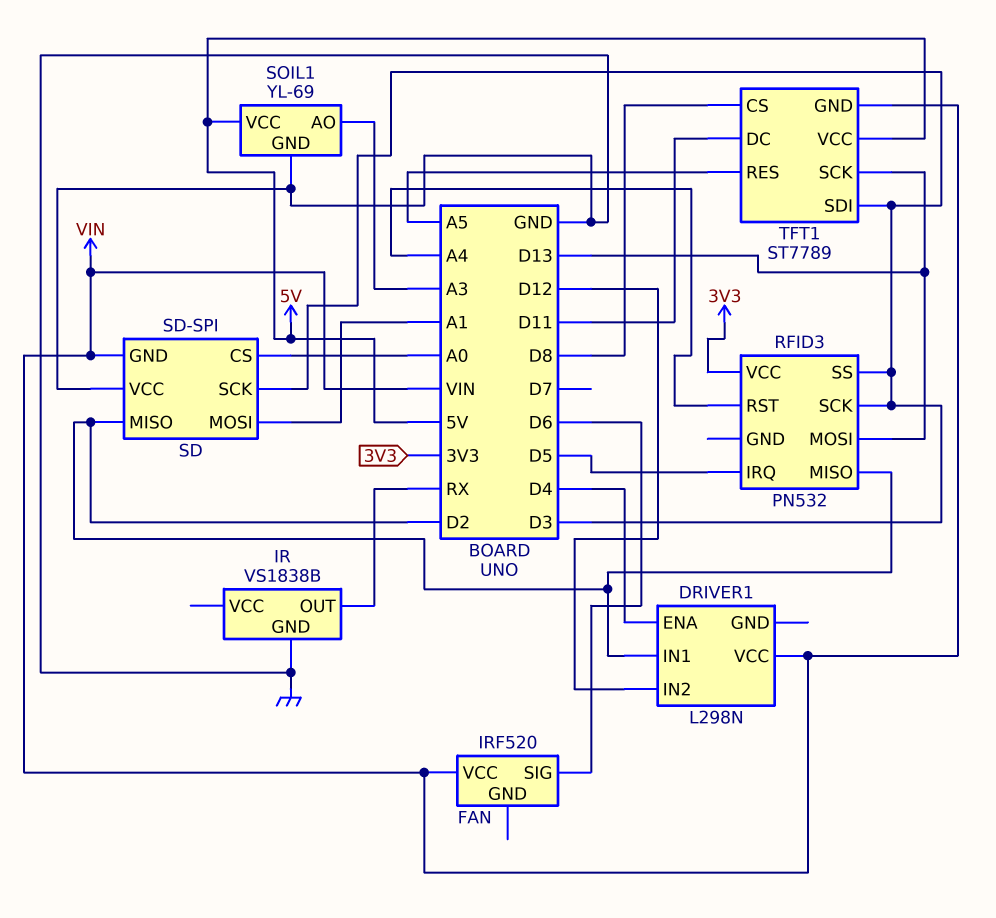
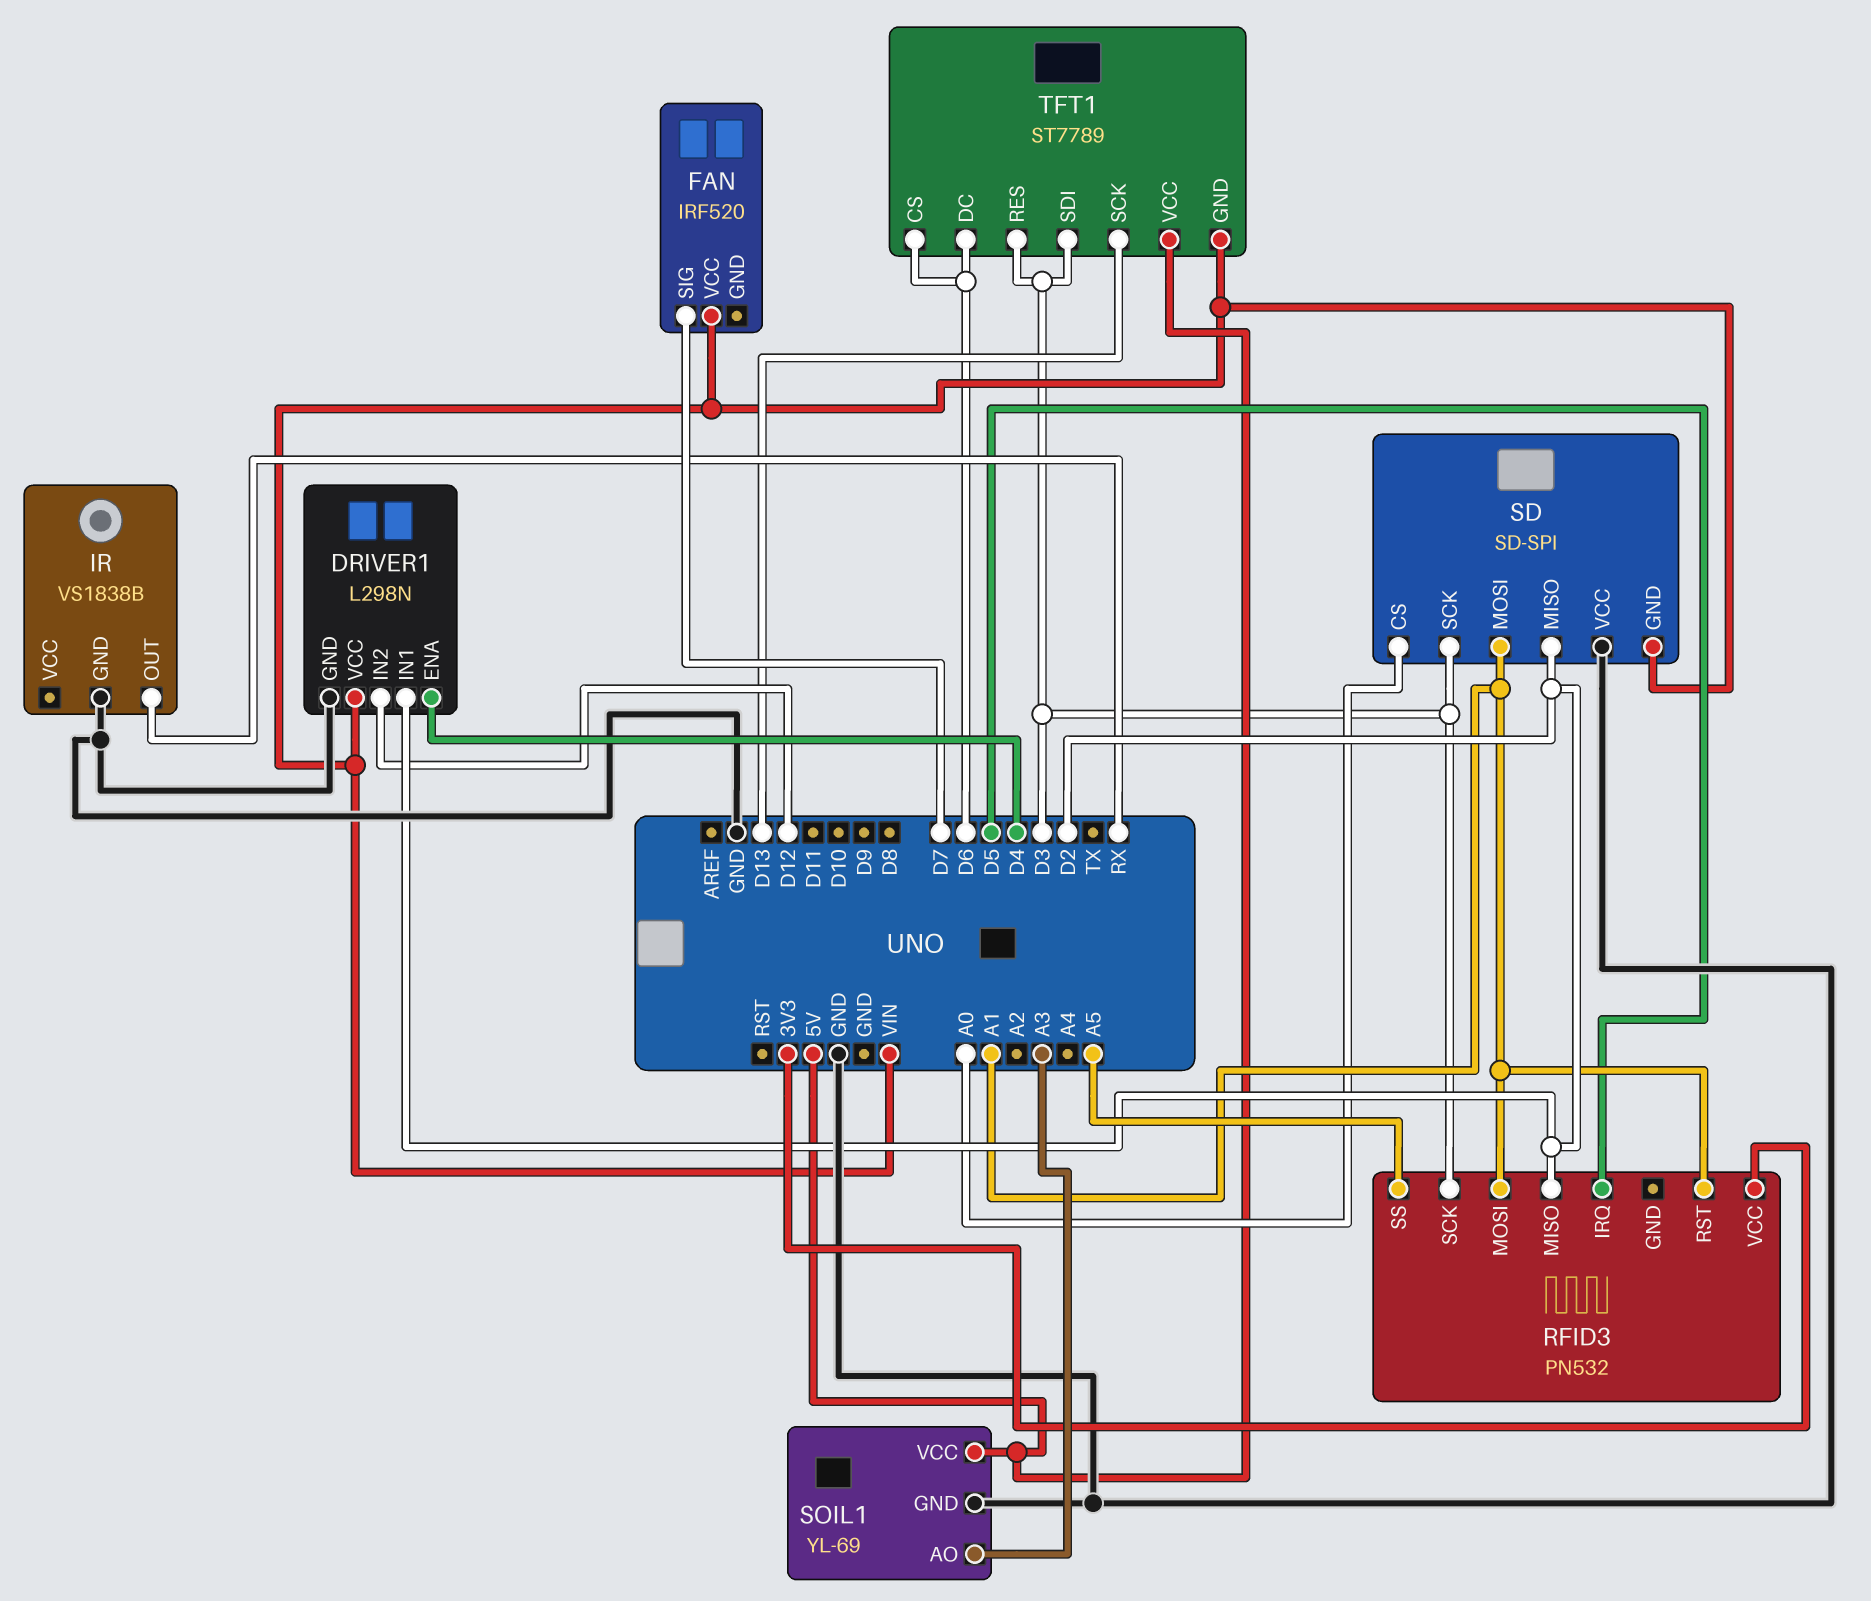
DRIVER1 pin GND: none -> GND
FAN pin SIG: D6 -> D7
RFID3 pin MOSI: D13 -> A1
RFID3 pin RST: A4 -> A1
RFID3 pin SS: D3 -> A5
TFT1 pin CS: D8 -> D6
TFT1 pin DC: D11 -> D6
TFT1 pin RES: A5 -> D3

